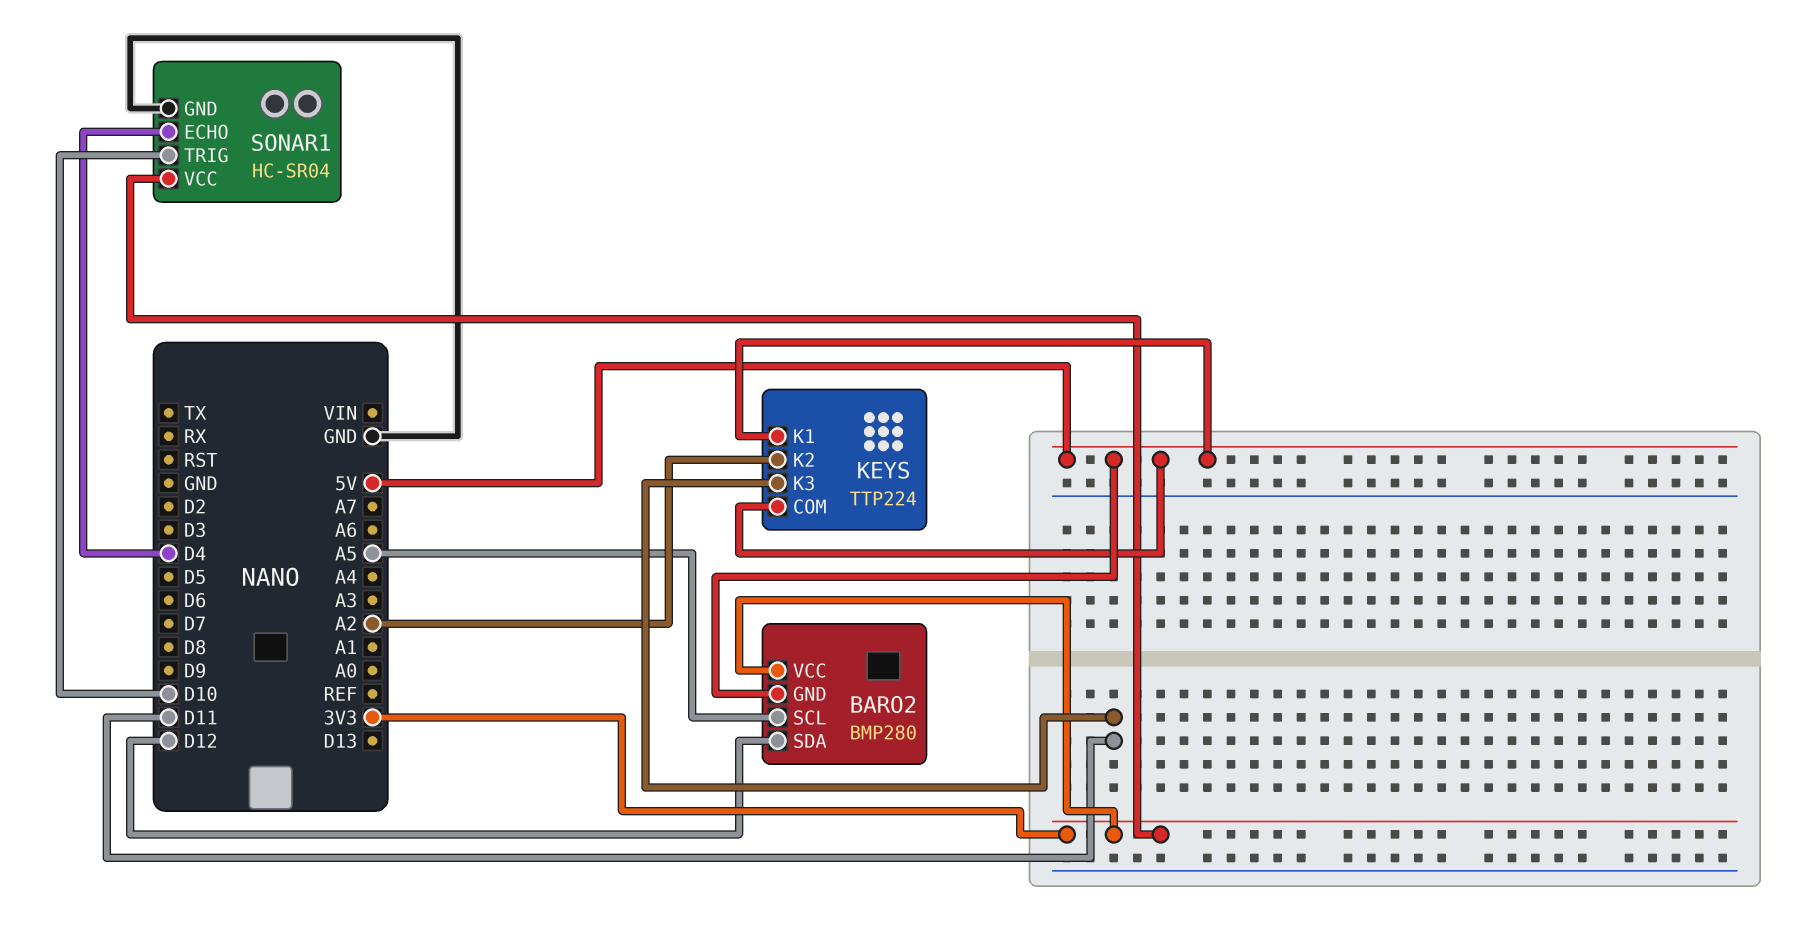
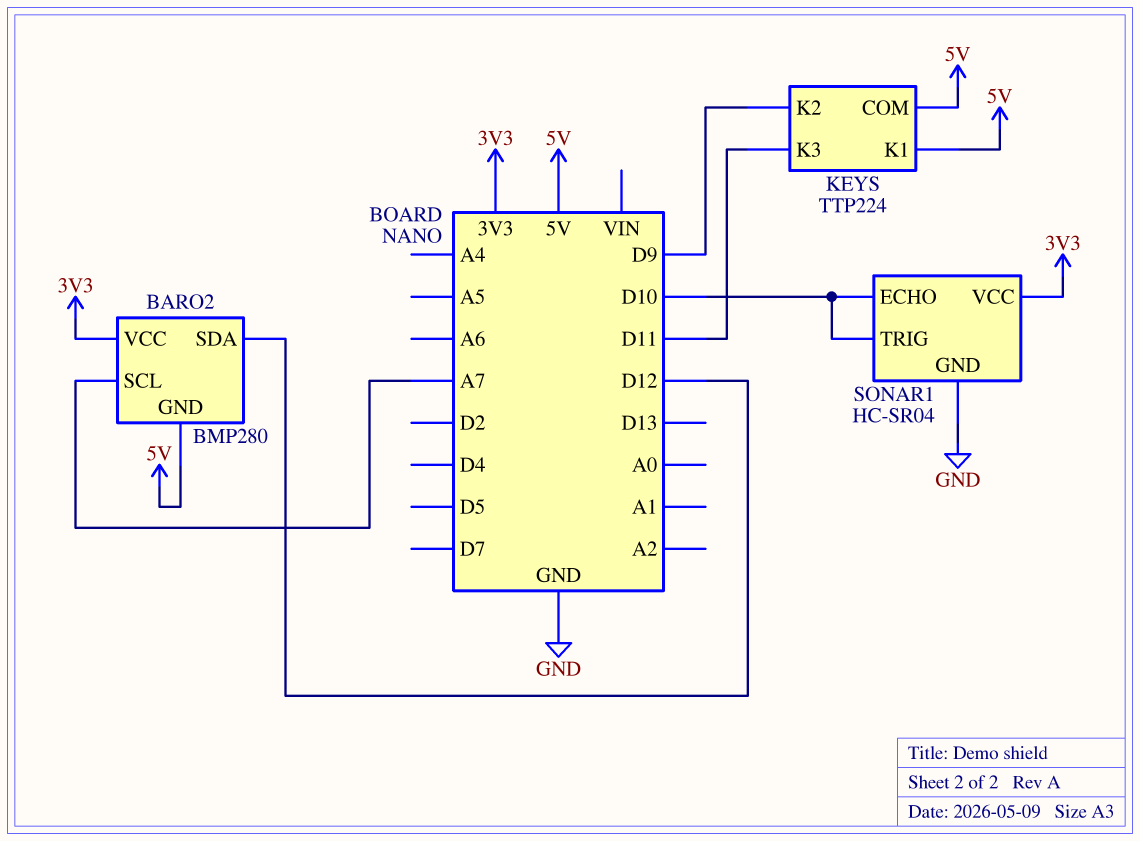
BARO2 pin SCL: A5 -> A7
KEYS pin K2: A2 -> D9
SONAR1 pin ECHO: D4 -> D10

